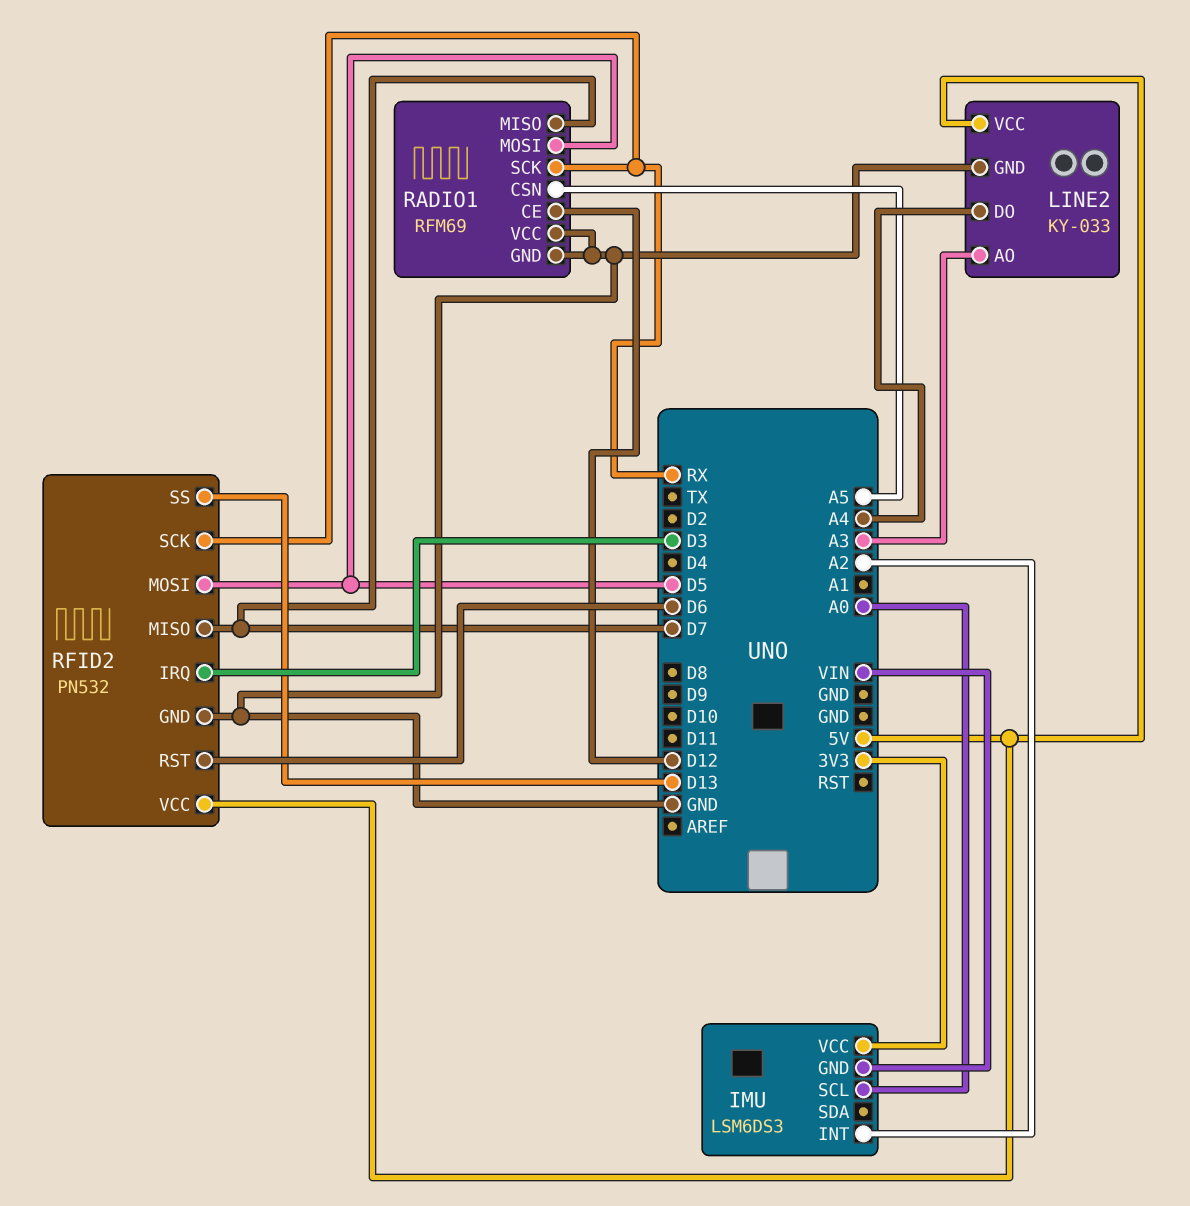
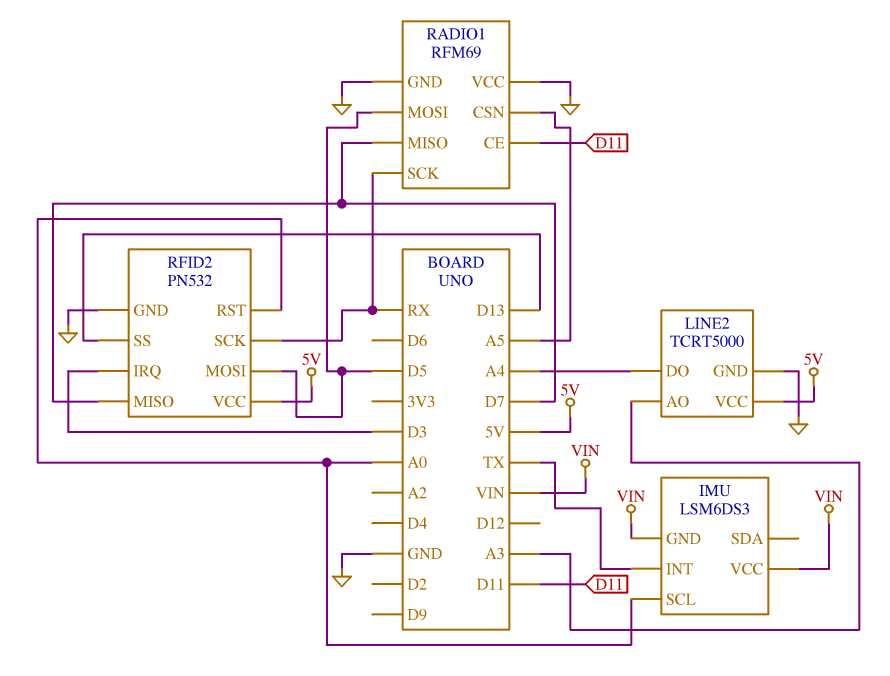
IMU pin INT: A2 -> TX
IMU pin VCC: 3V3 -> VIN
LINE2: KY-033 -> TCRT5000
RADIO1 pin CE: D12 -> D11
RFID2 pin RST: D6 -> A0

